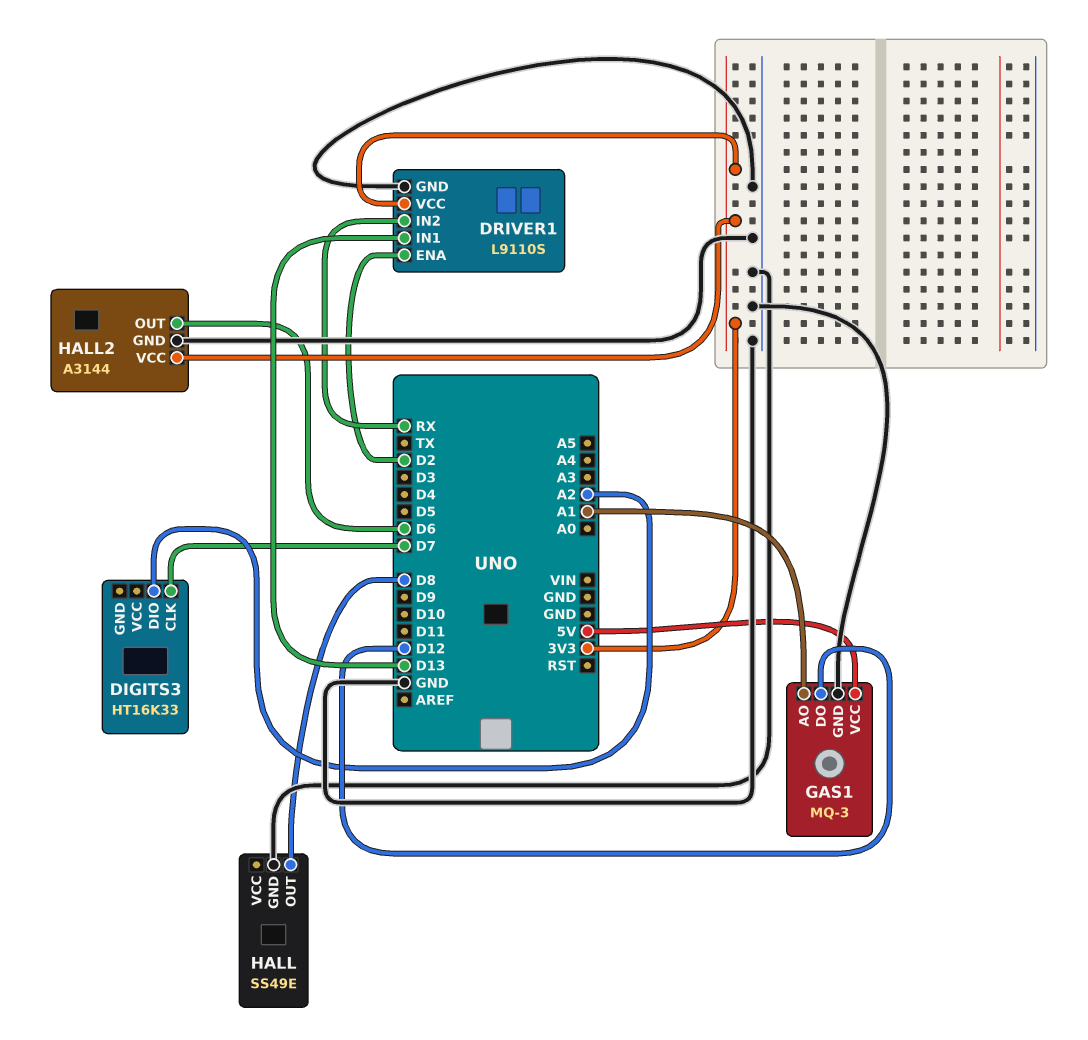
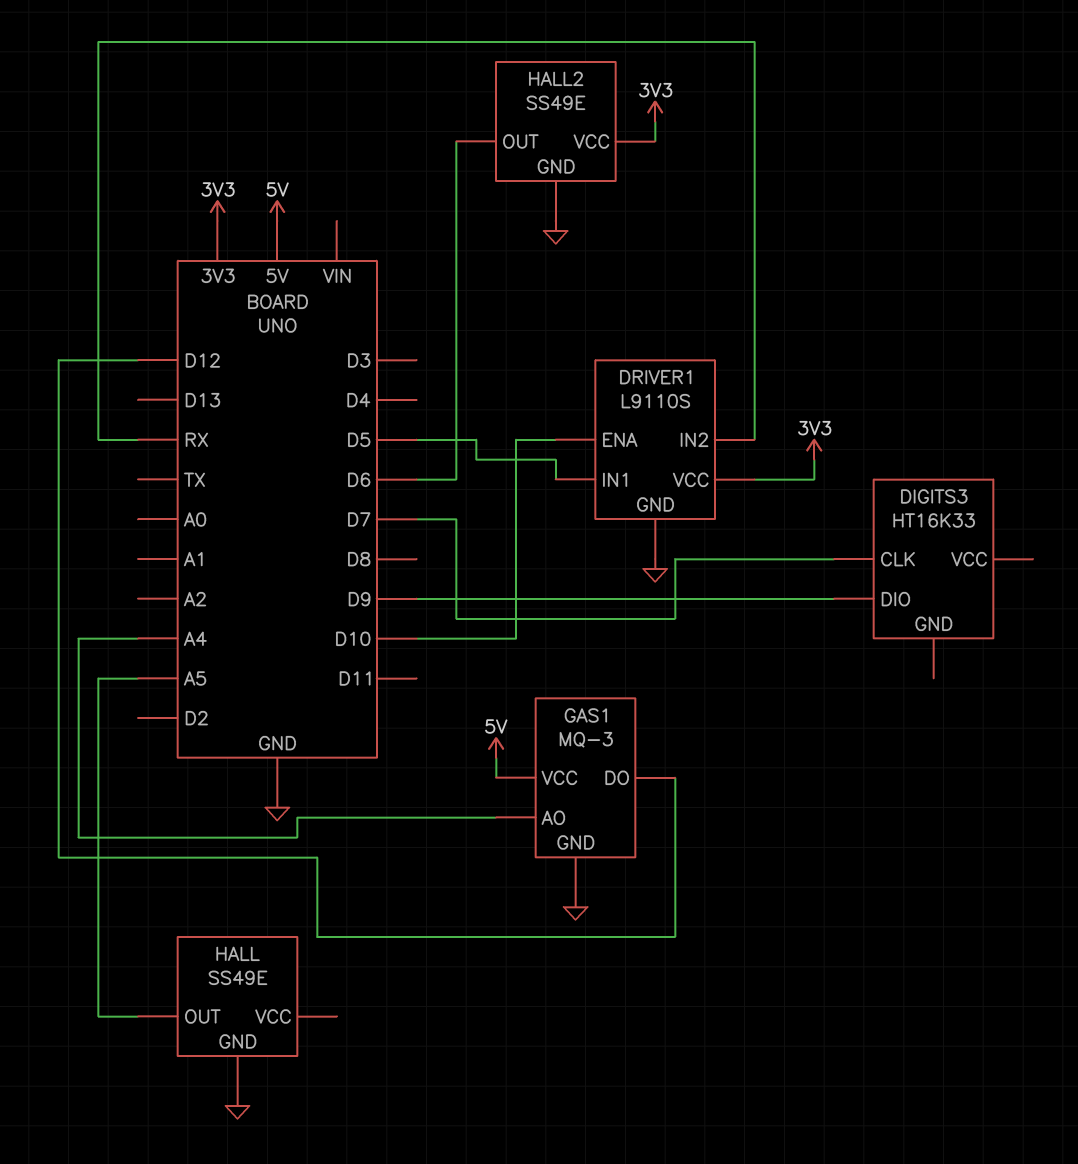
DIGITS3 pin DIO: A2 -> D9
DRIVER1 pin ENA: D2 -> D10
DRIVER1 pin IN1: D13 -> D5
GAS1 pin AO: A1 -> A4
HALL pin OUT: D8 -> A5
HALL2: A3144 -> SS49E

